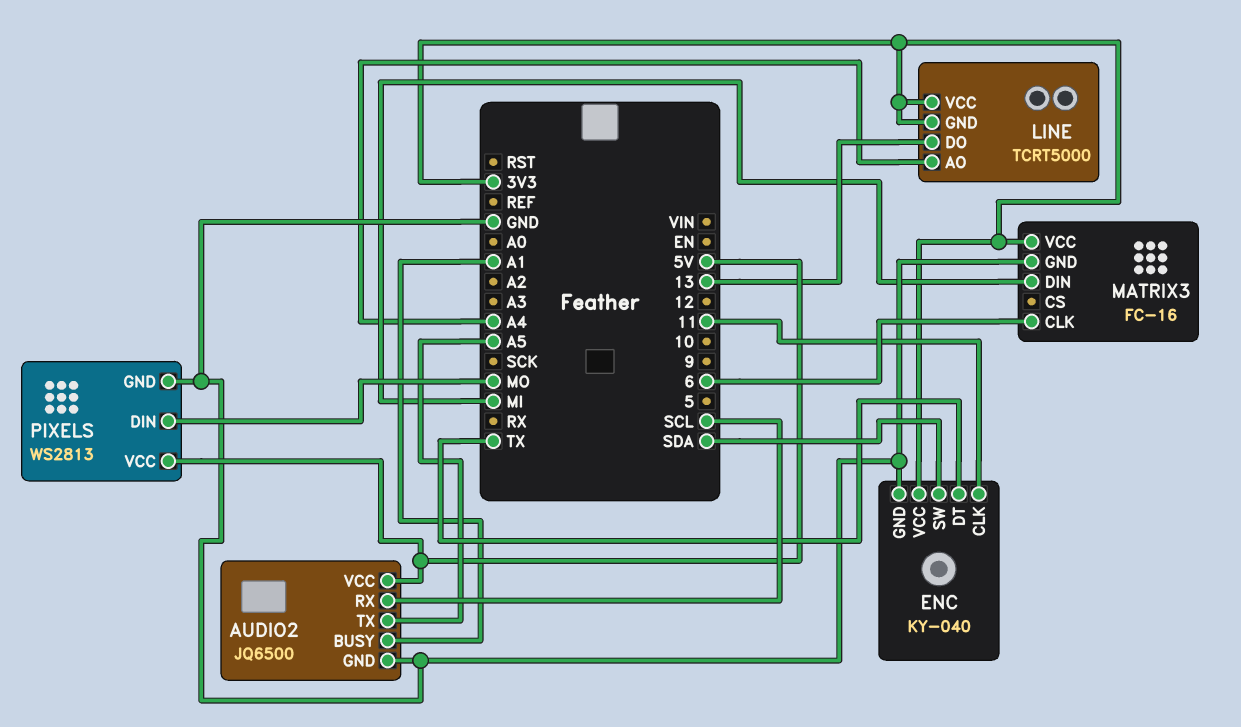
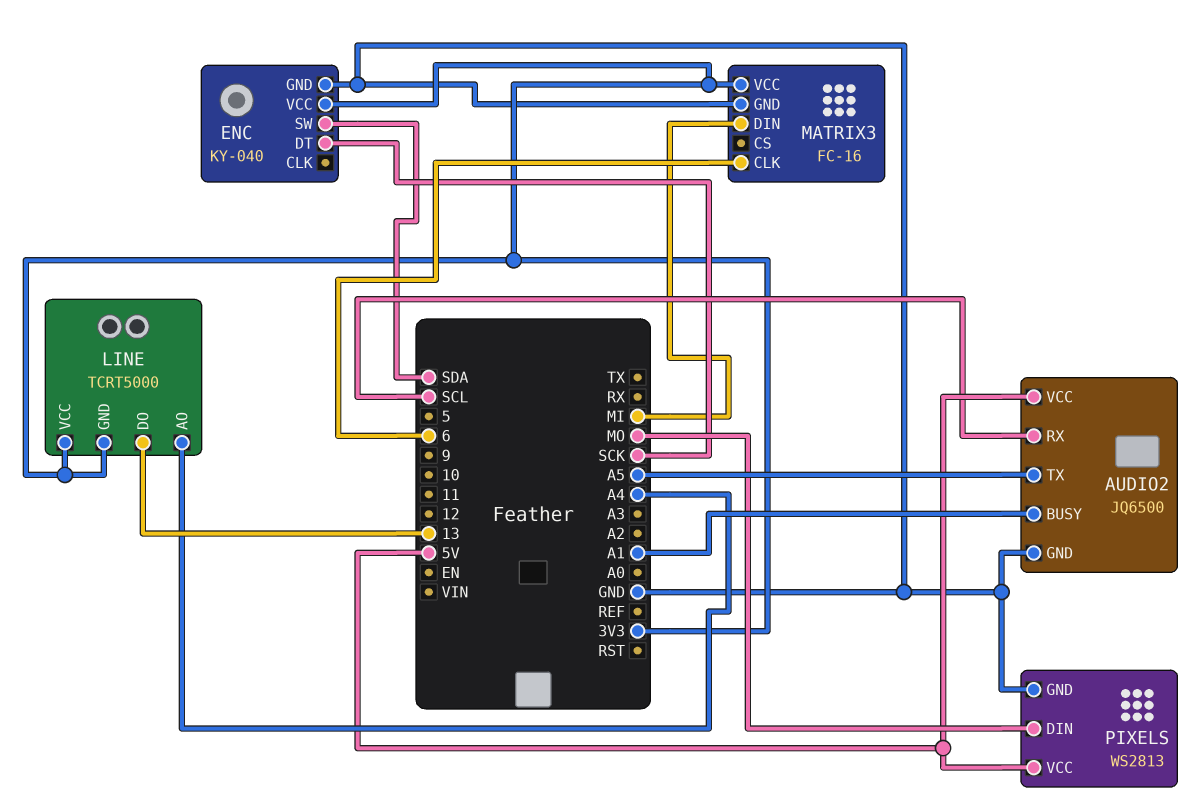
ENC pin CLK: 11 -> none
ENC pin DT: TX -> SCK

